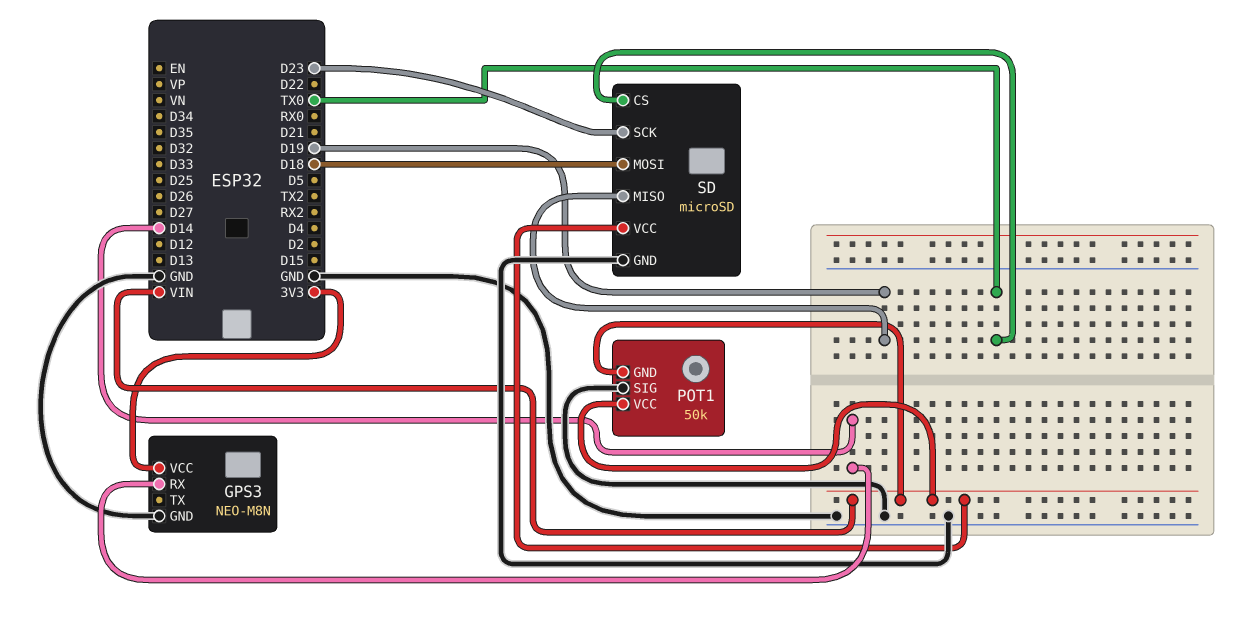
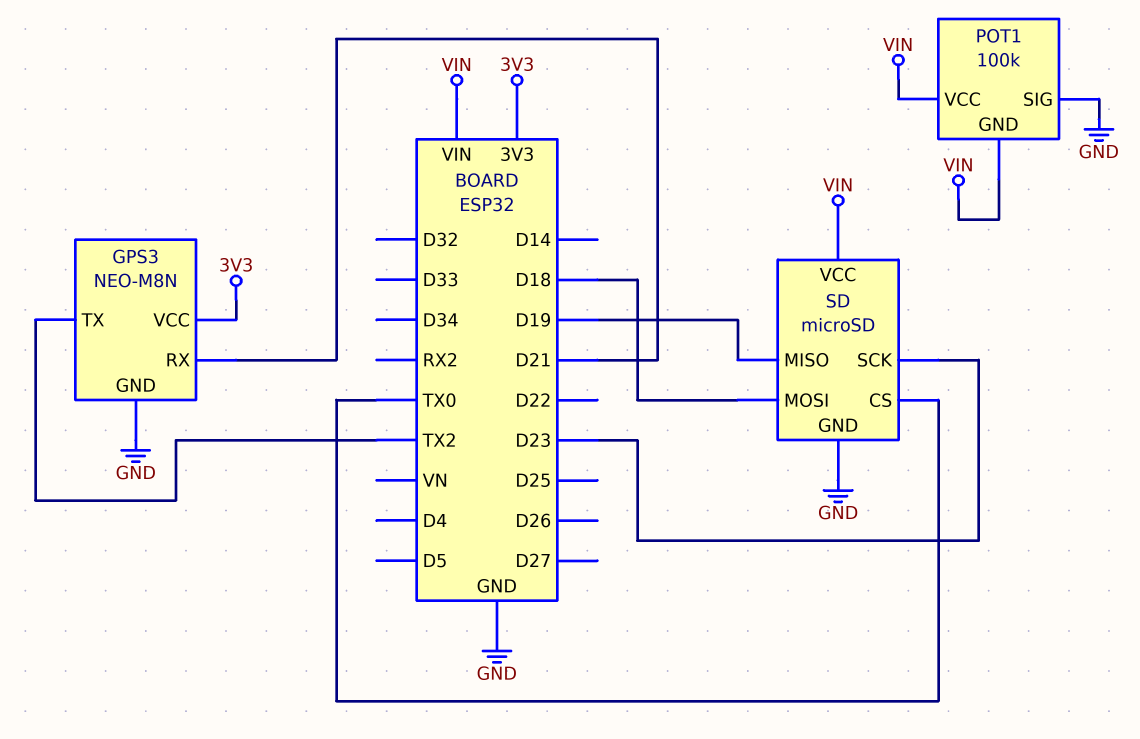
GPS3 pin RX: D14 -> D21
GPS3 pin TX: none -> TX2
POT1: 50k -> 100k

